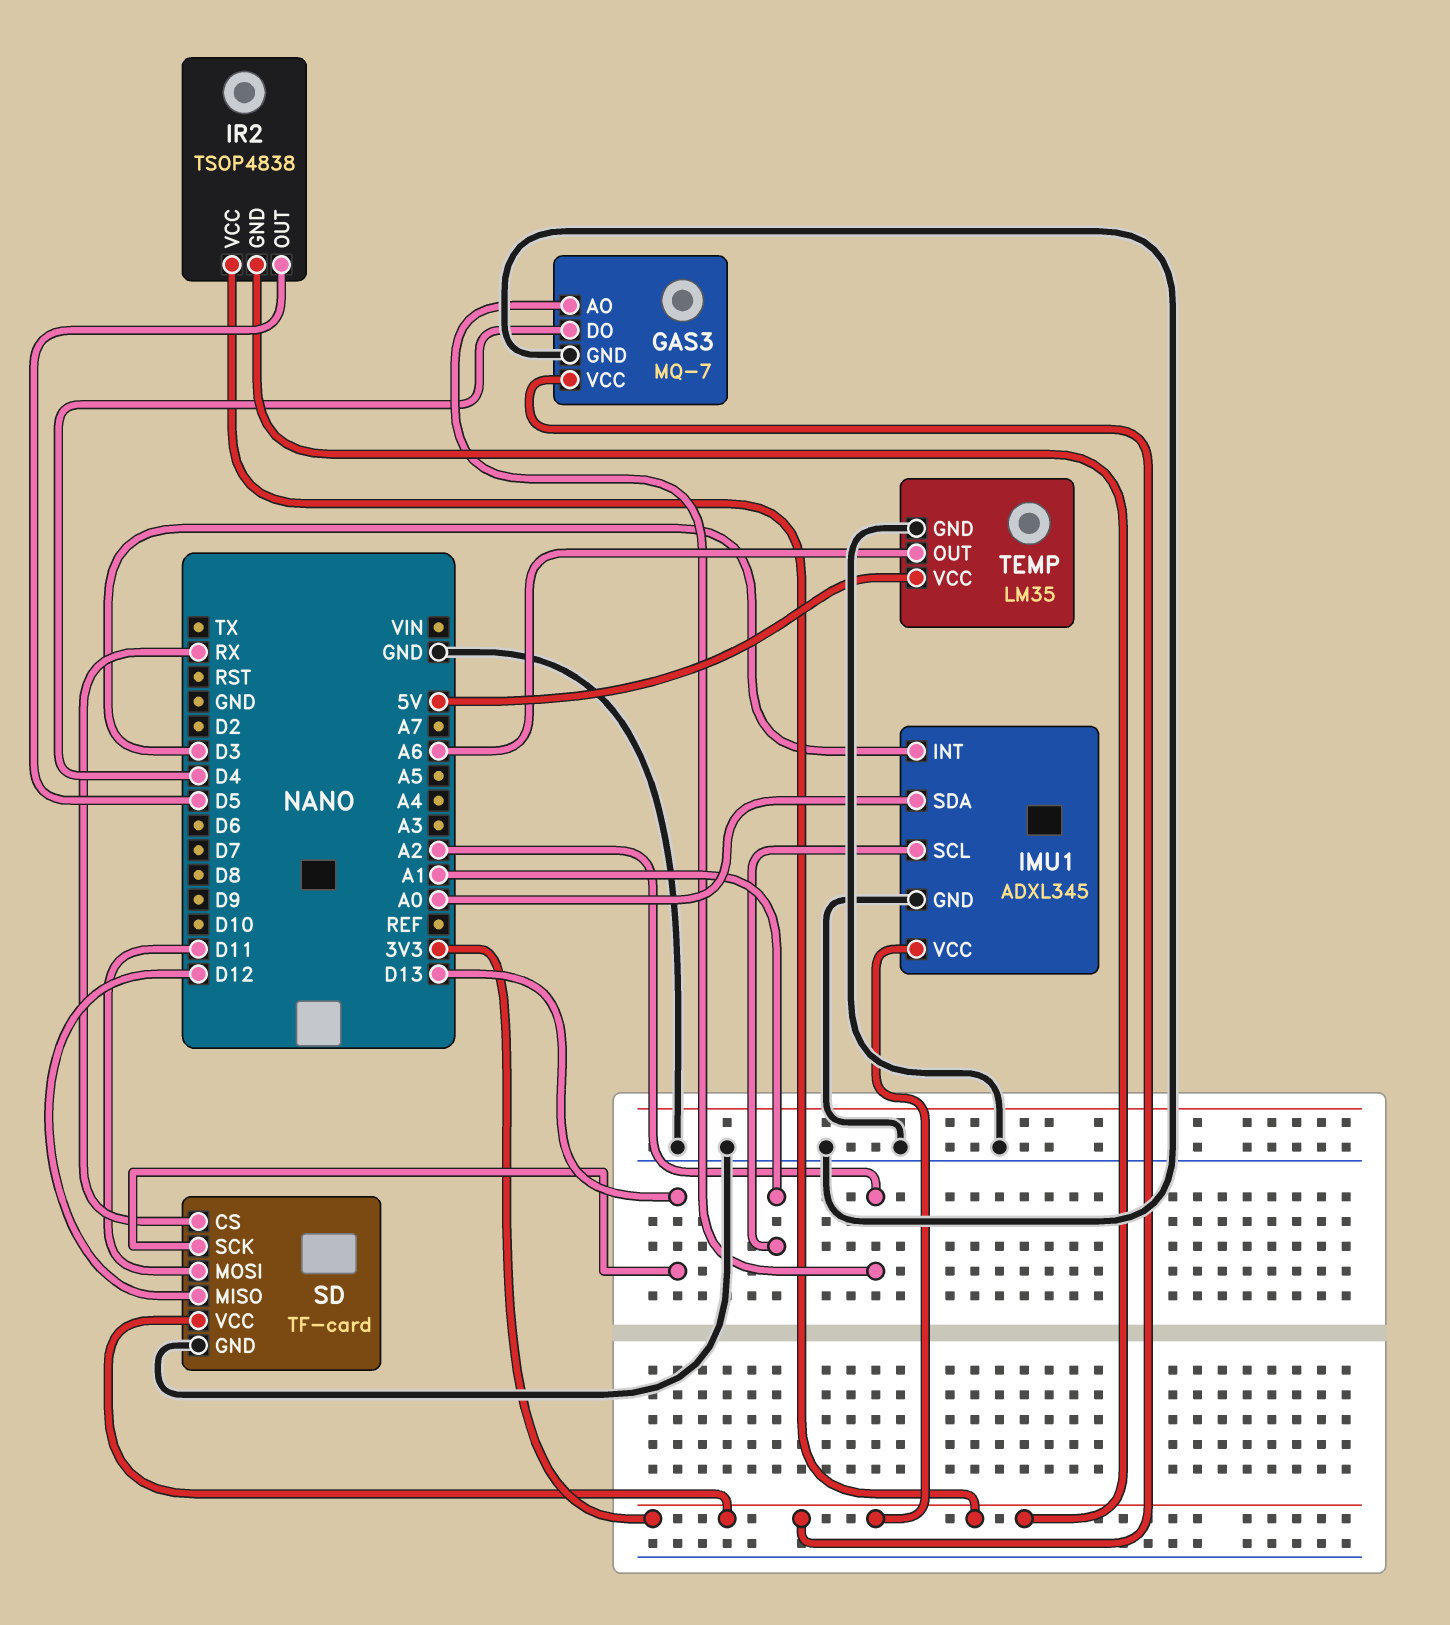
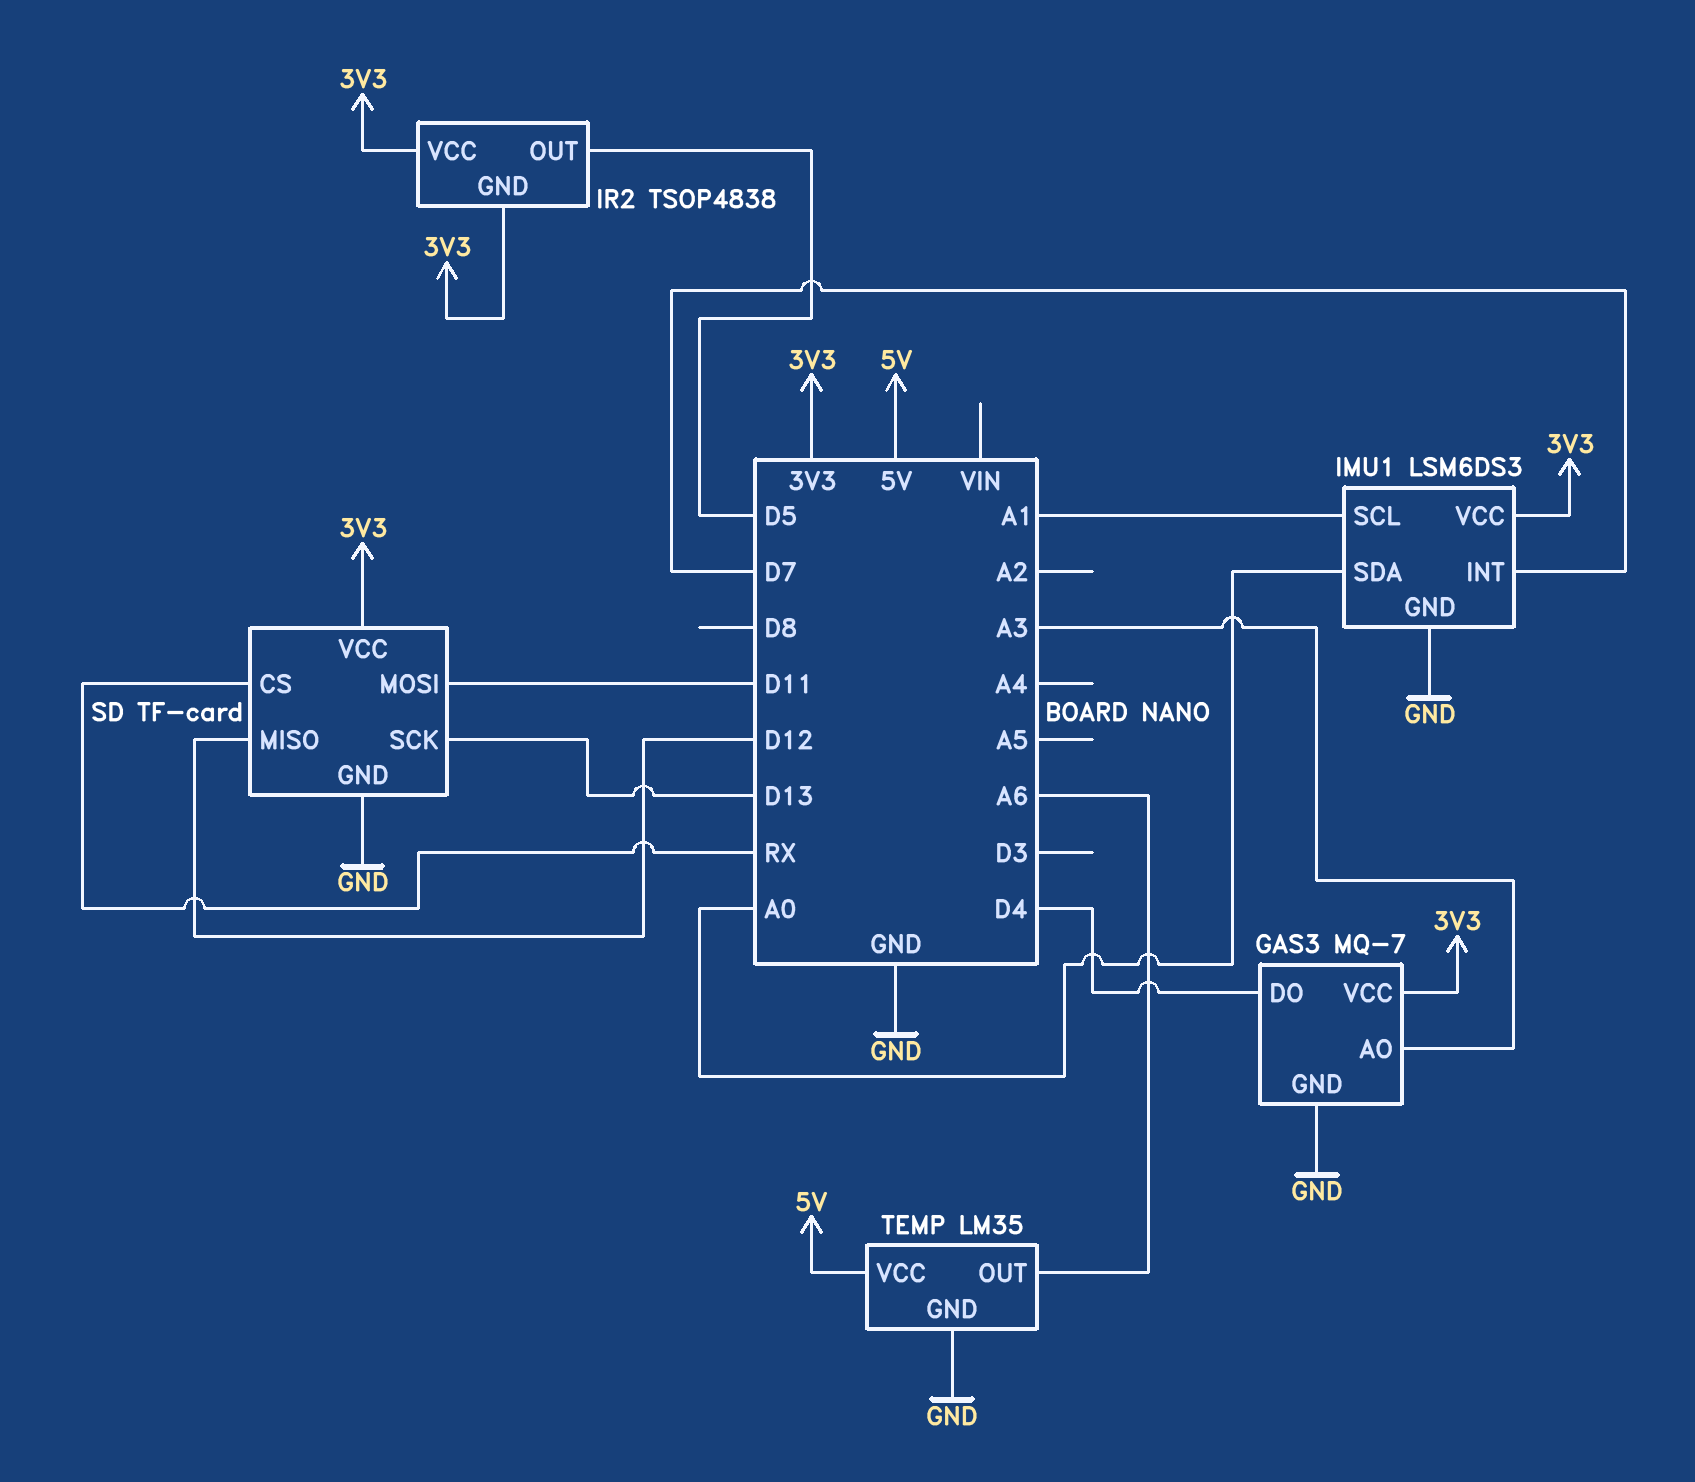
GAS3 pin AO: A2 -> A3
IMU1: ADXL345 -> LSM6DS3
IMU1 pin INT: D3 -> D7

